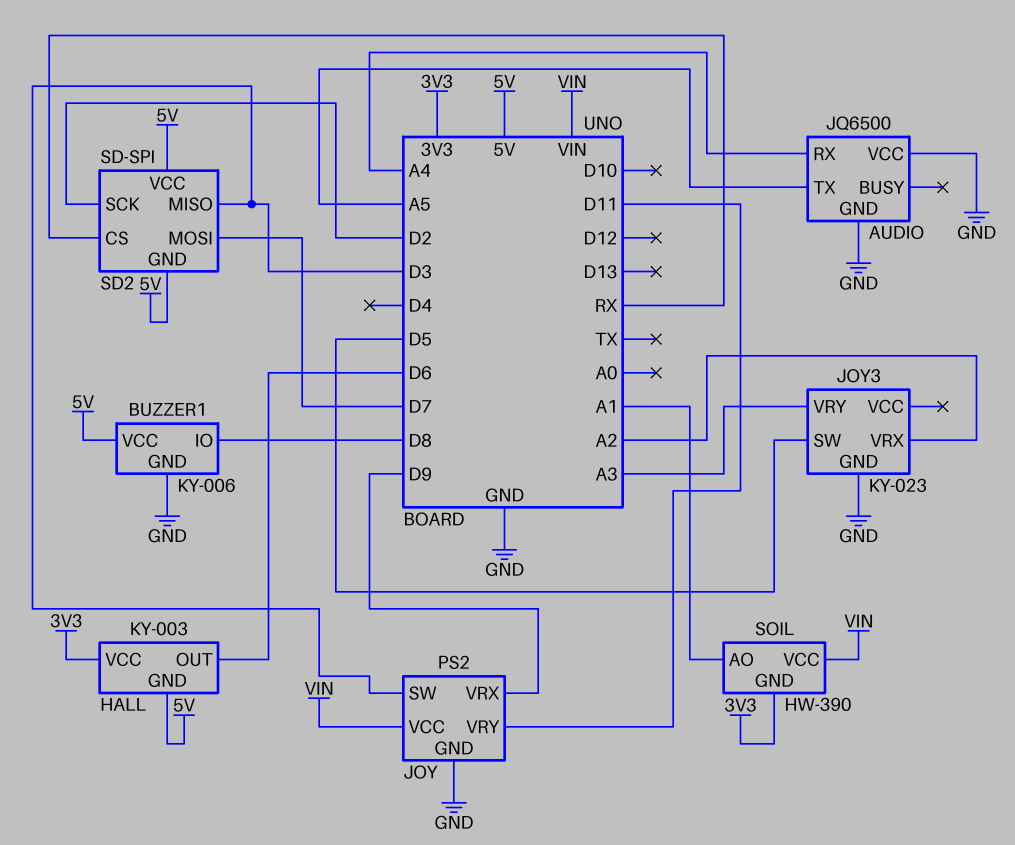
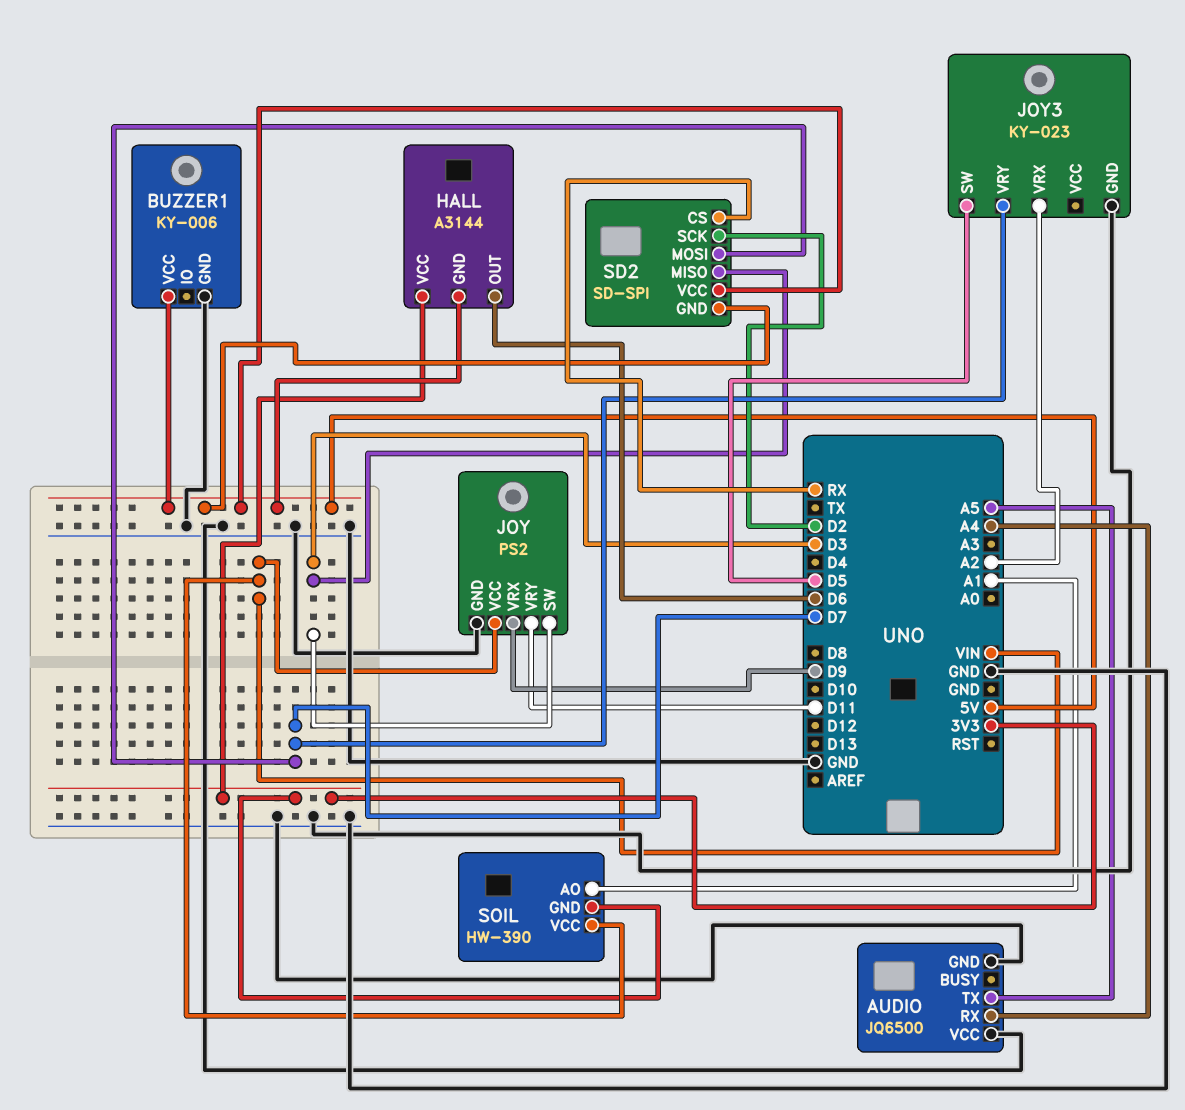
BUZZER1 pin IO: D8 -> none
HALL: KY-003 -> A3144
JOY3 pin VRY: A3 -> D7

